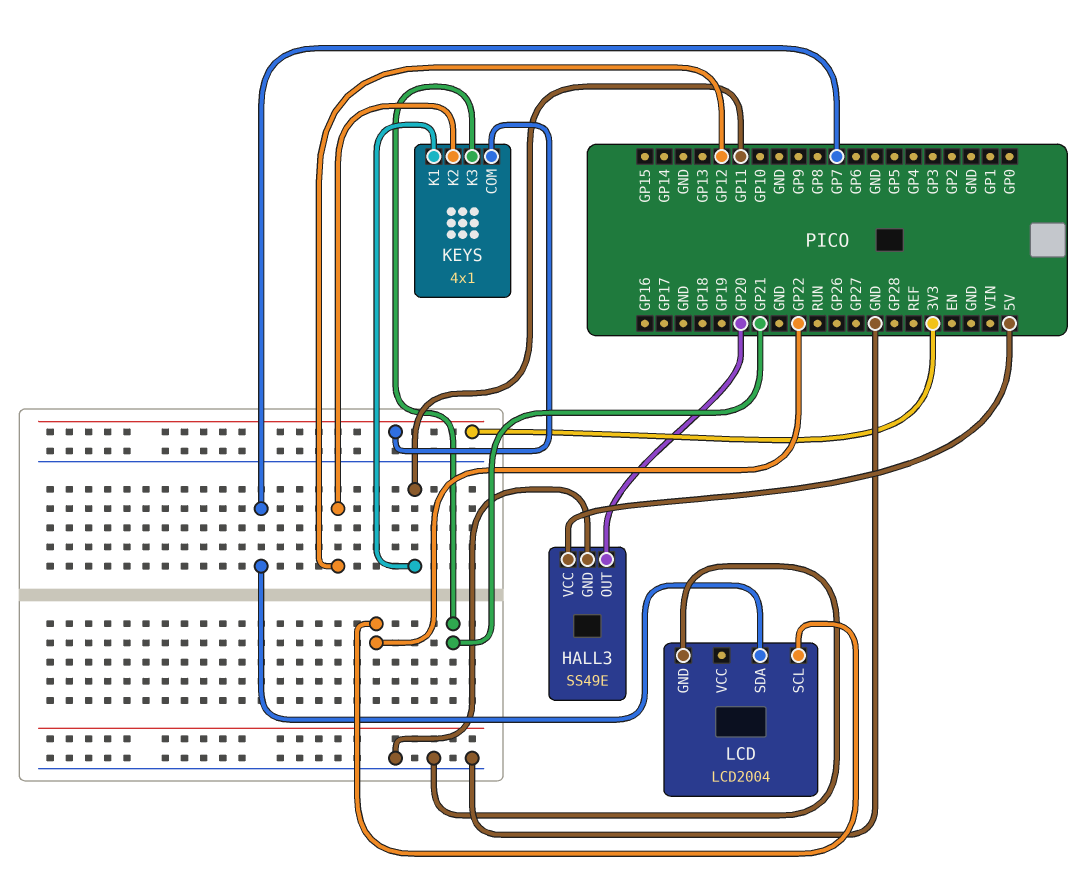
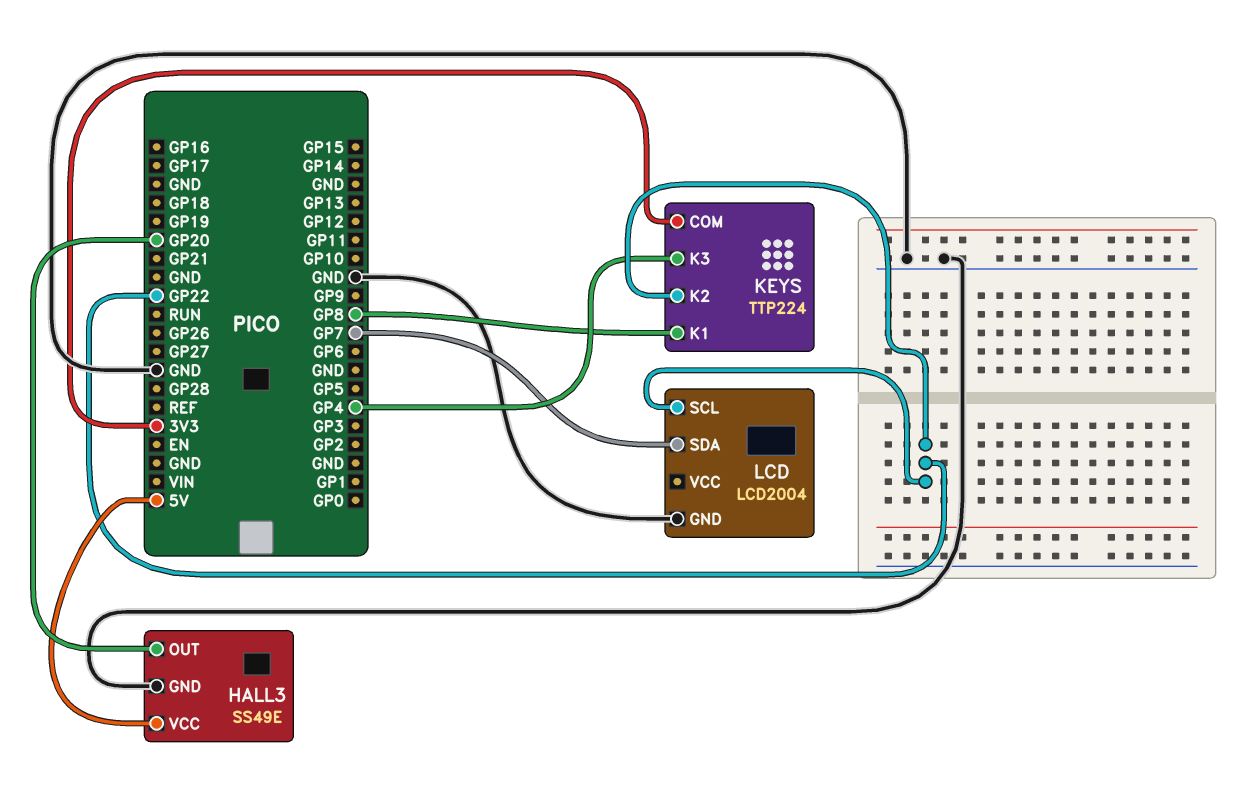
KEYS: 4x1 -> TTP224
KEYS pin K1: GP11 -> GP8
KEYS pin K2: GP12 -> GP22
KEYS pin K3: GP21 -> GP4

